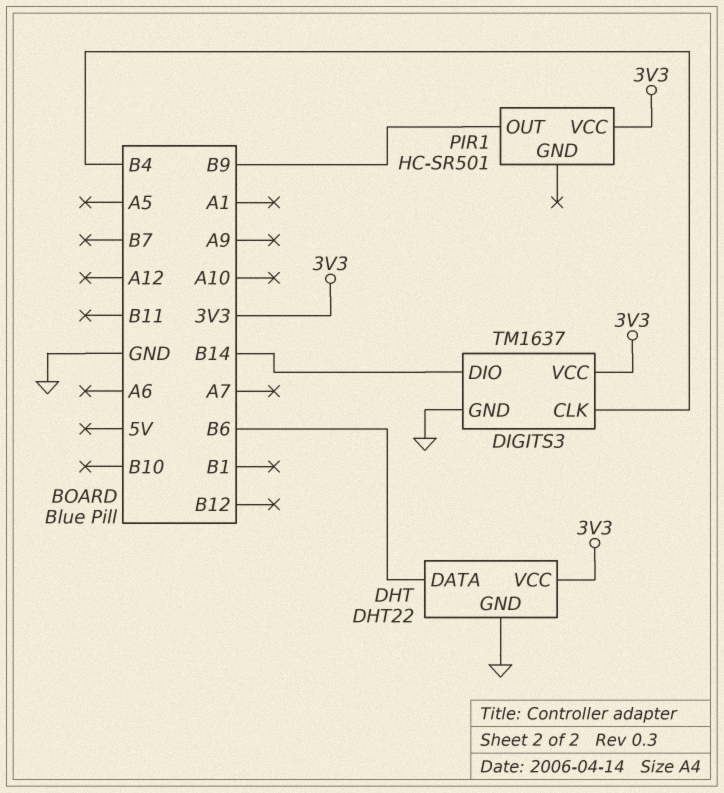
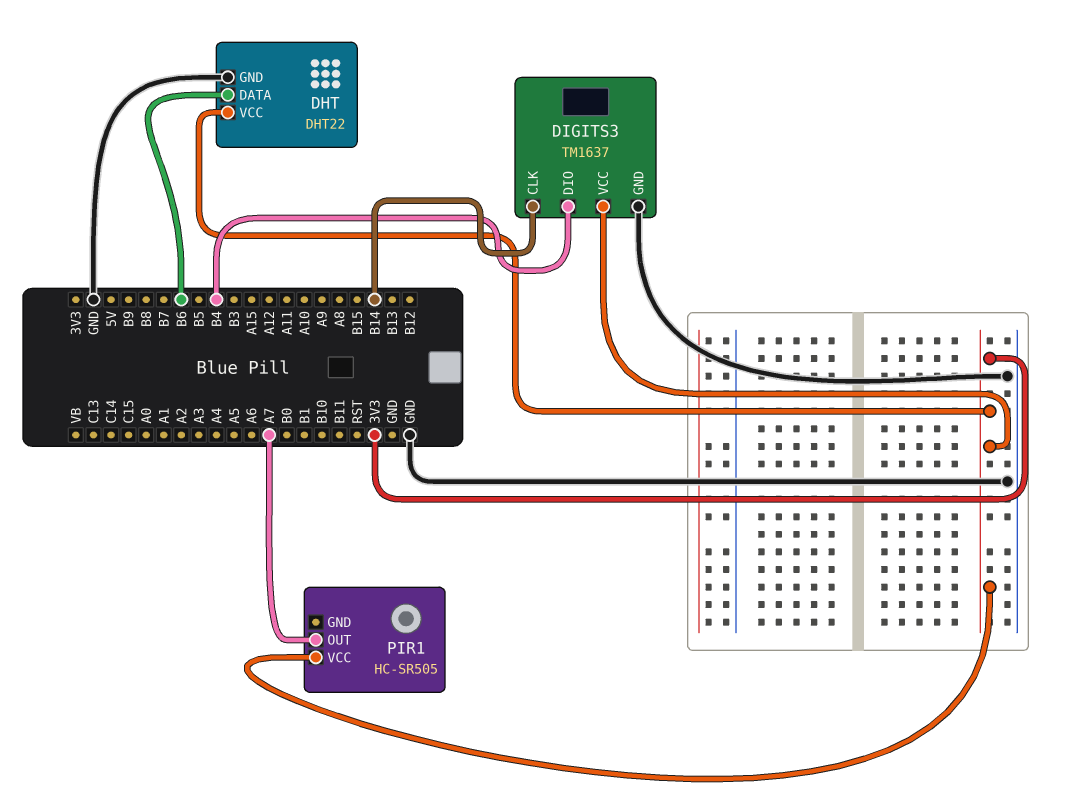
DIGITS3 pin CLK: B4 -> B14
DIGITS3 pin DIO: B14 -> B4
PIR1: HC-SR501 -> HC-SR505
PIR1 pin OUT: B9 -> A7

